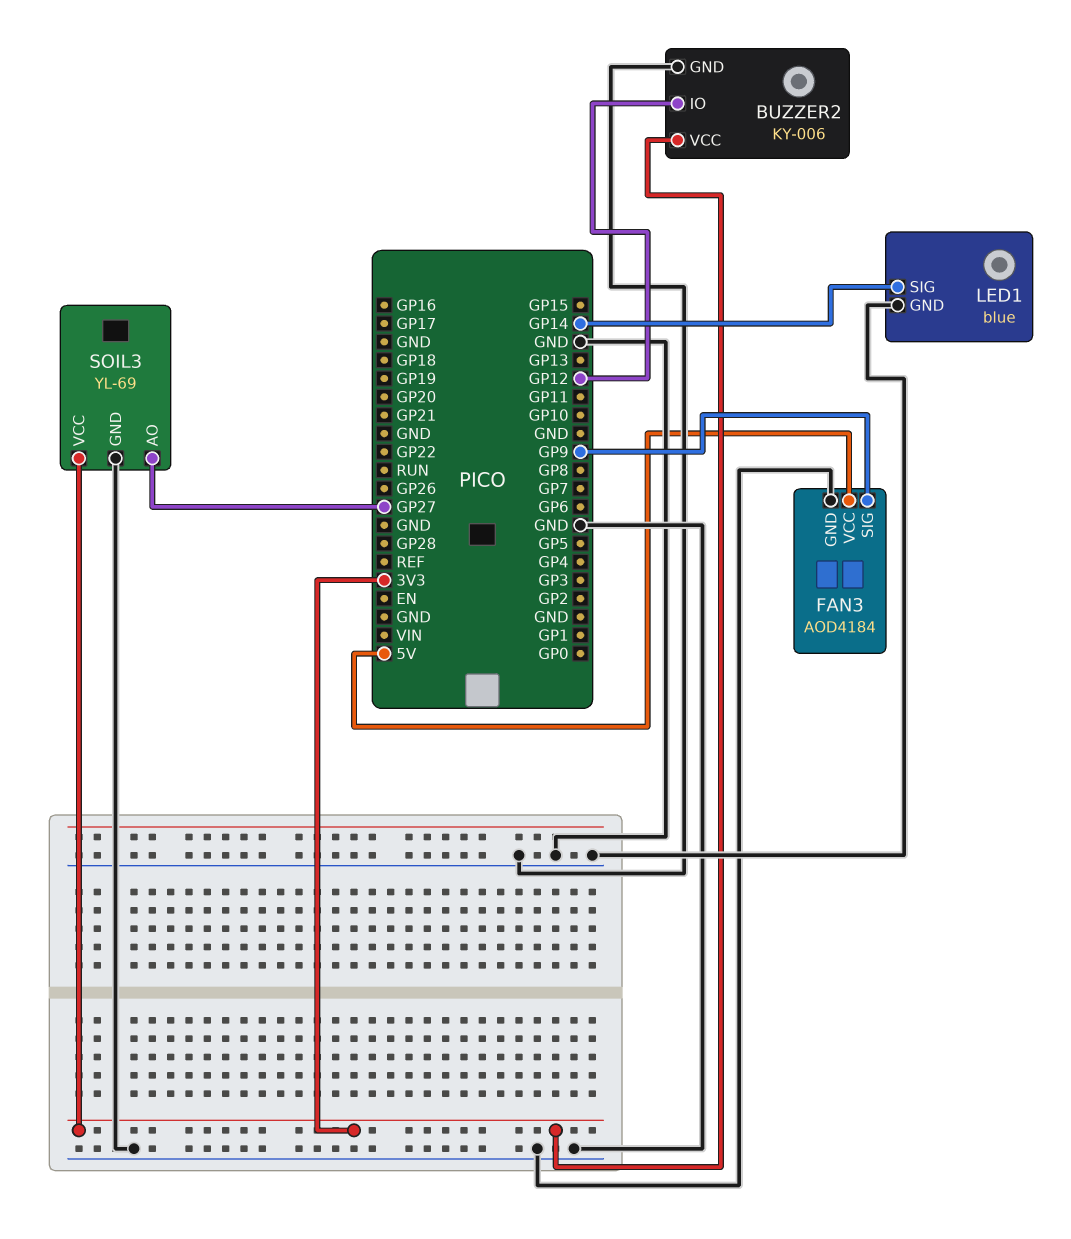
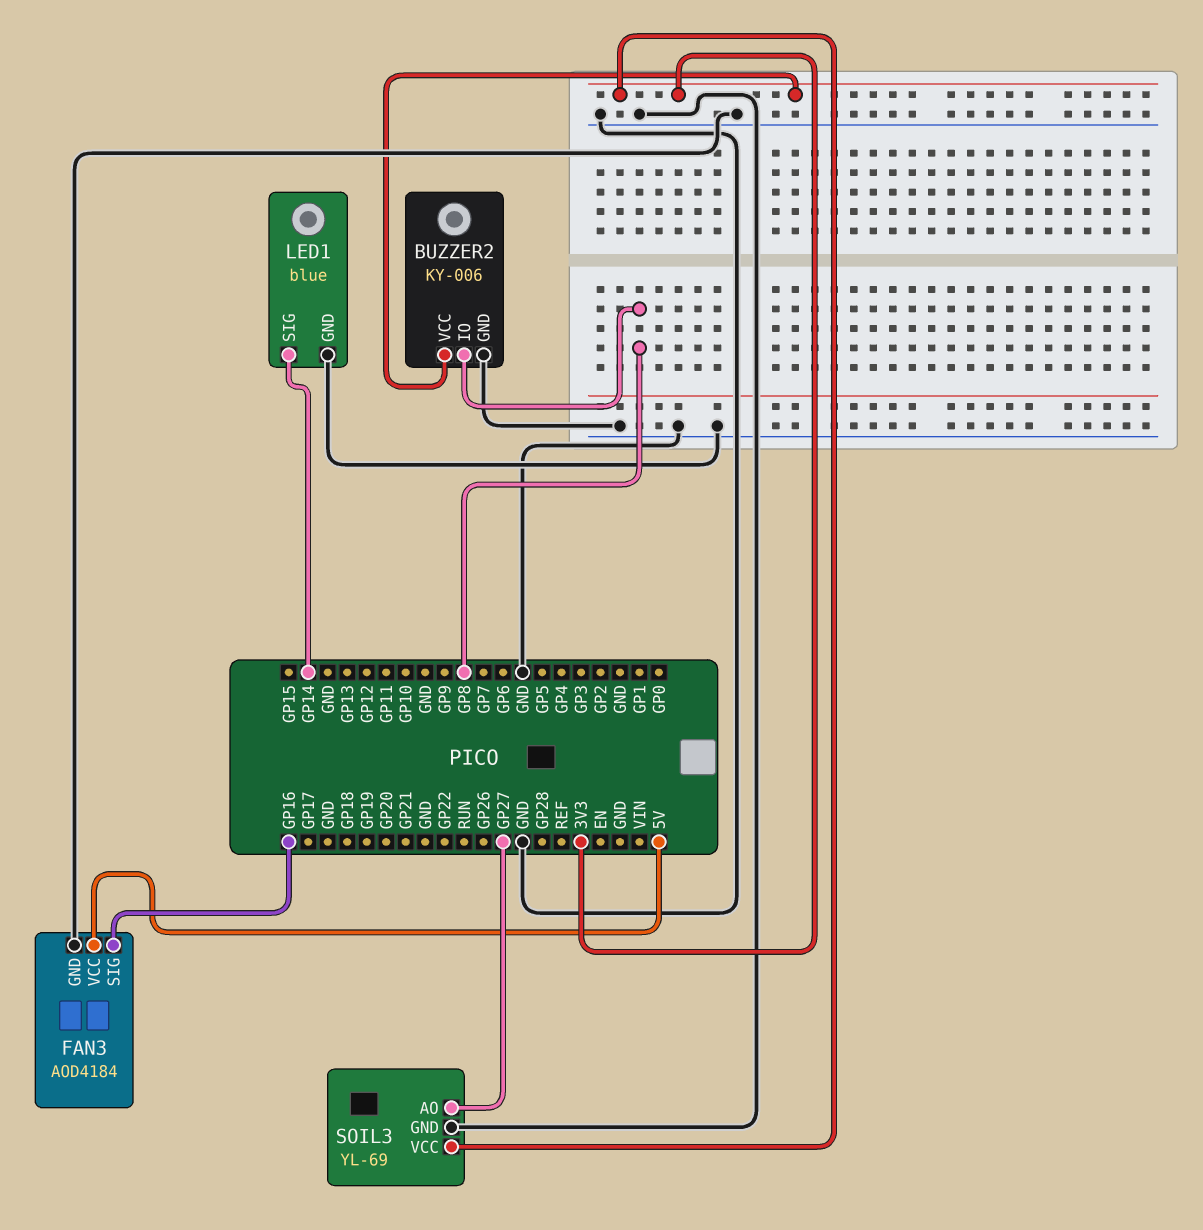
BUZZER2 pin IO: GP12 -> GP8
FAN3 pin SIG: GP9 -> GP16

